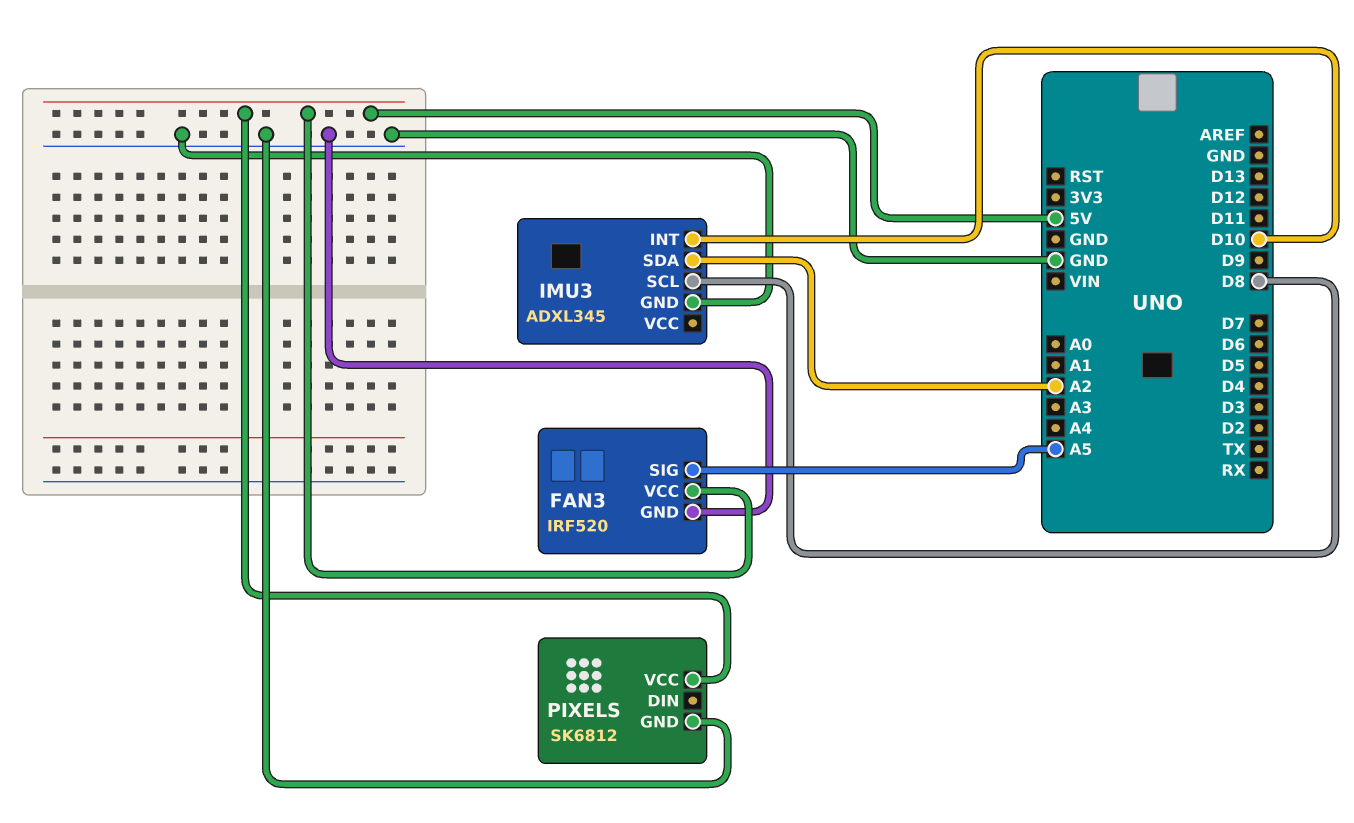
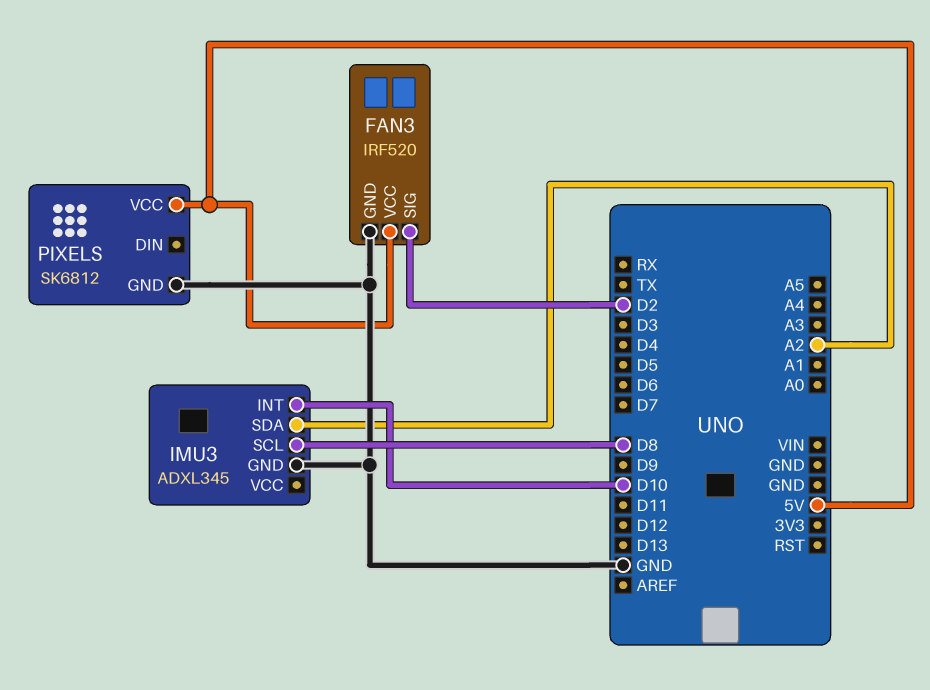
FAN3 pin SIG: A5 -> D2

